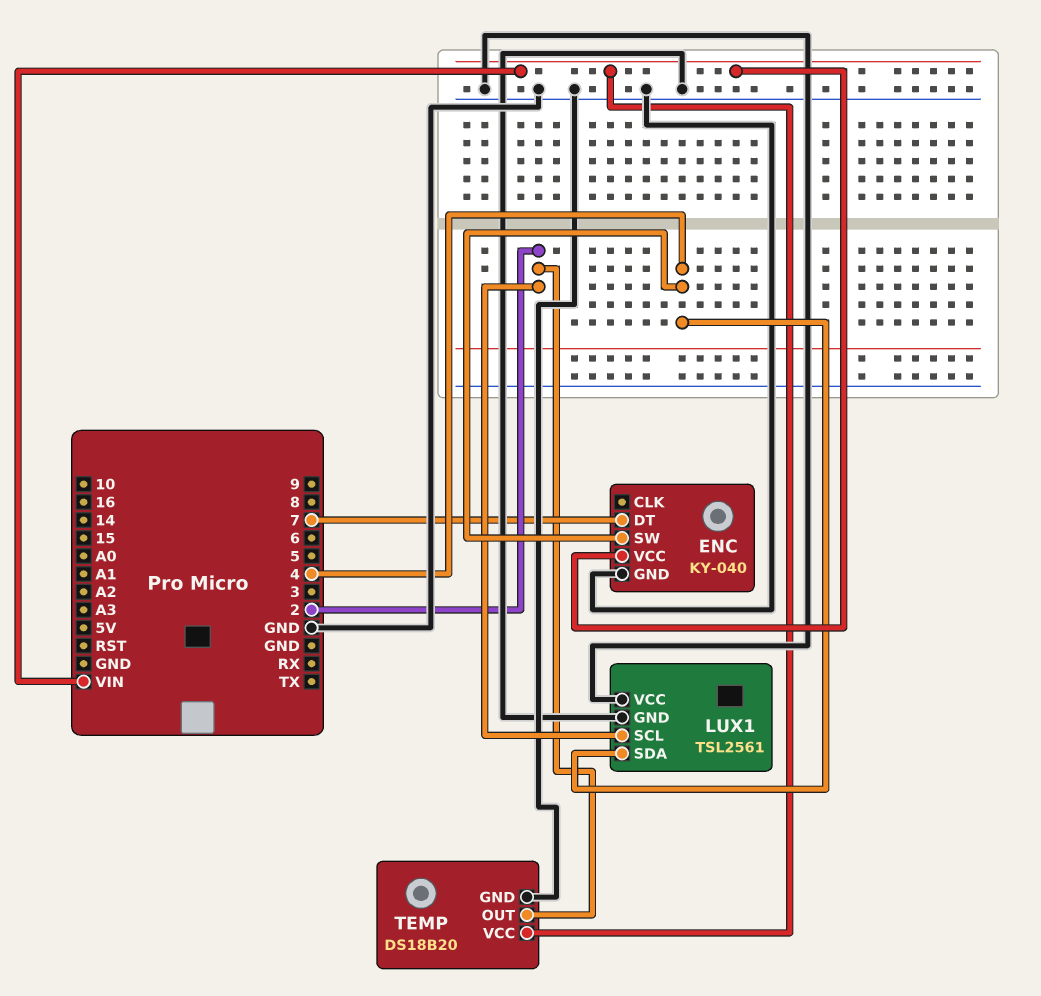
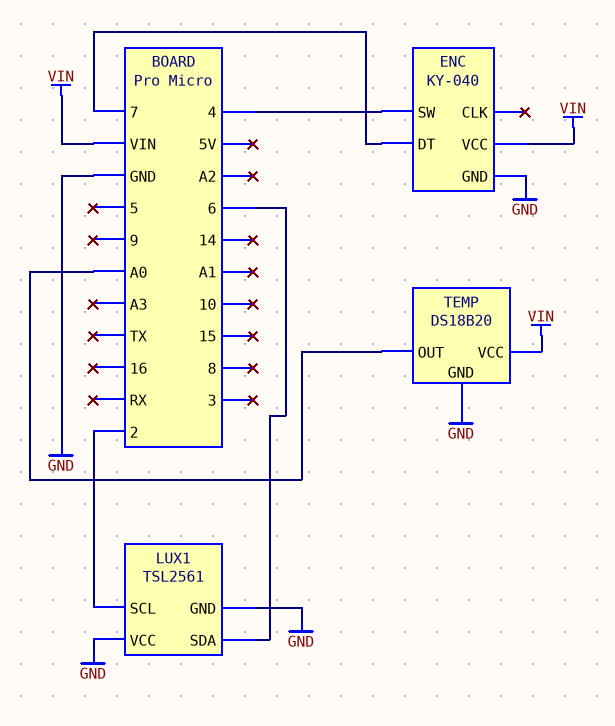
LUX1 pin SDA: 4 -> 6
TEMP pin OUT: 2 -> A0

